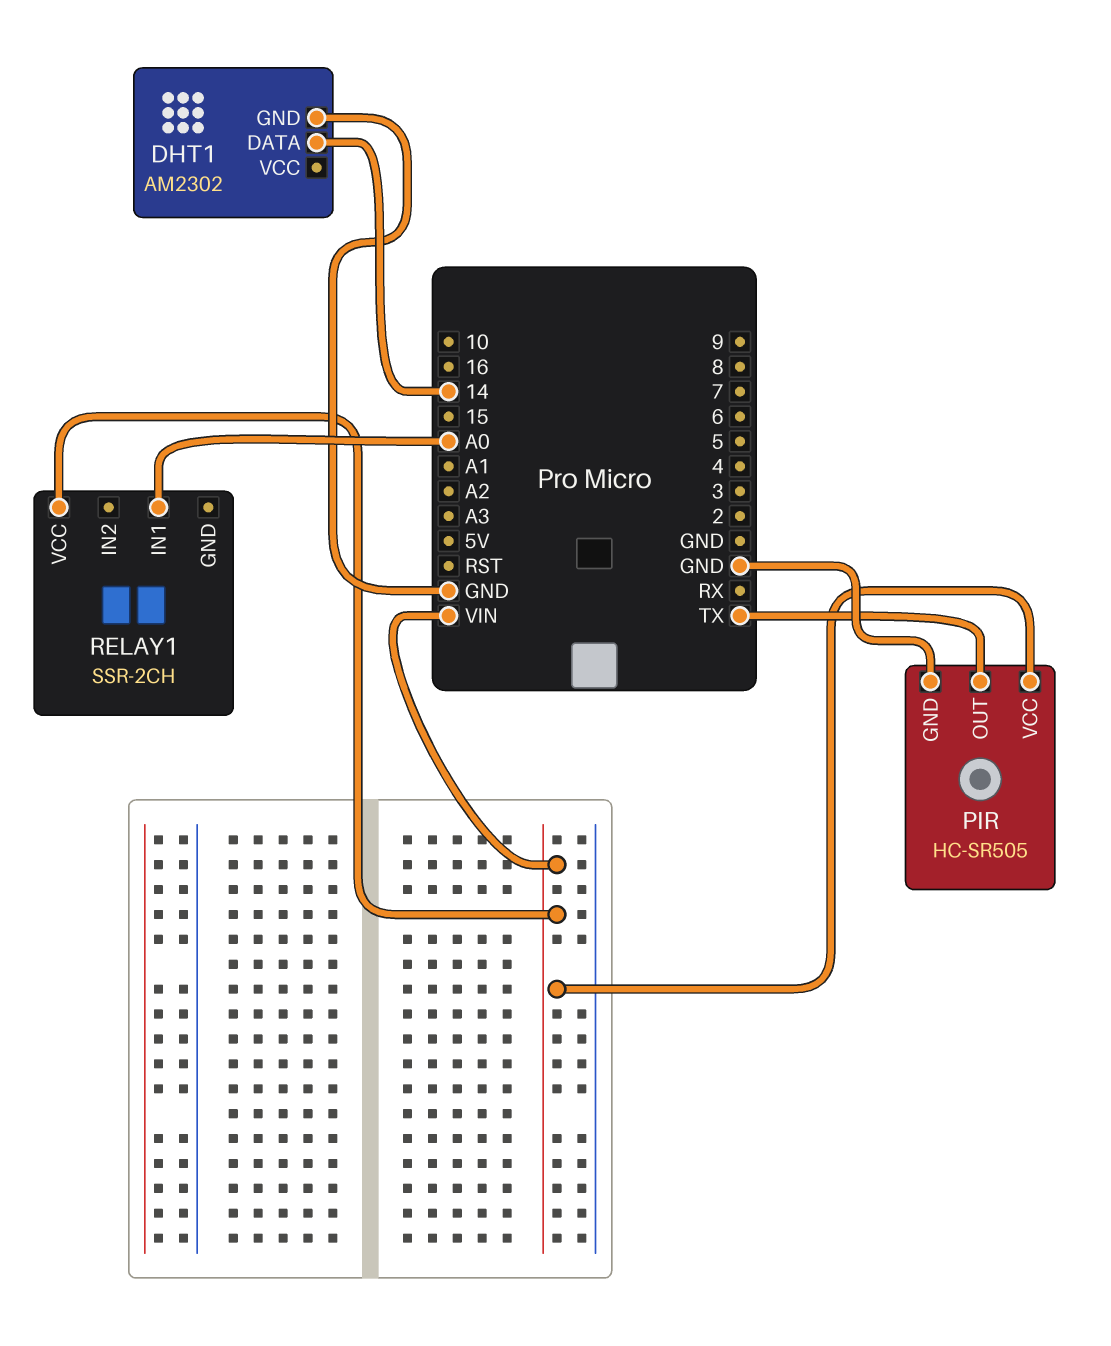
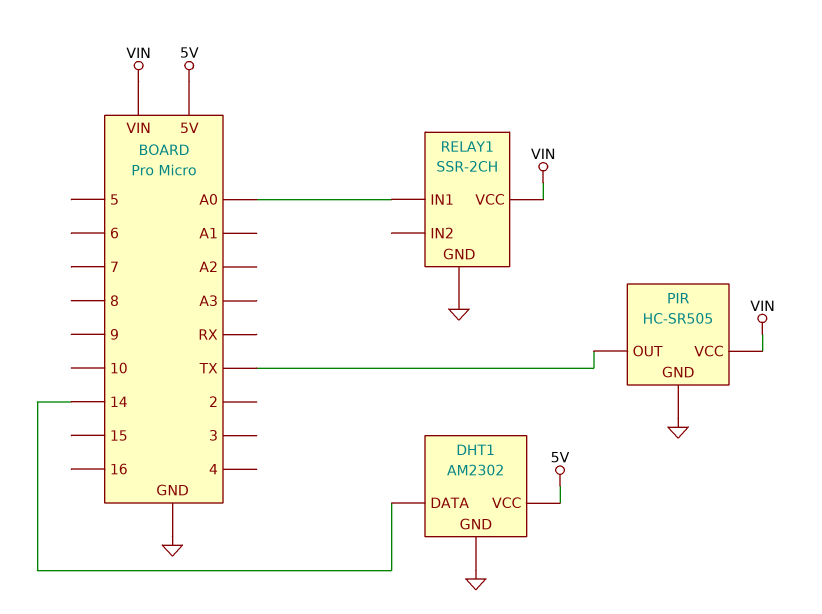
DHT1 pin VCC: none -> 5V
RELAY1 pin GND: none -> GND

